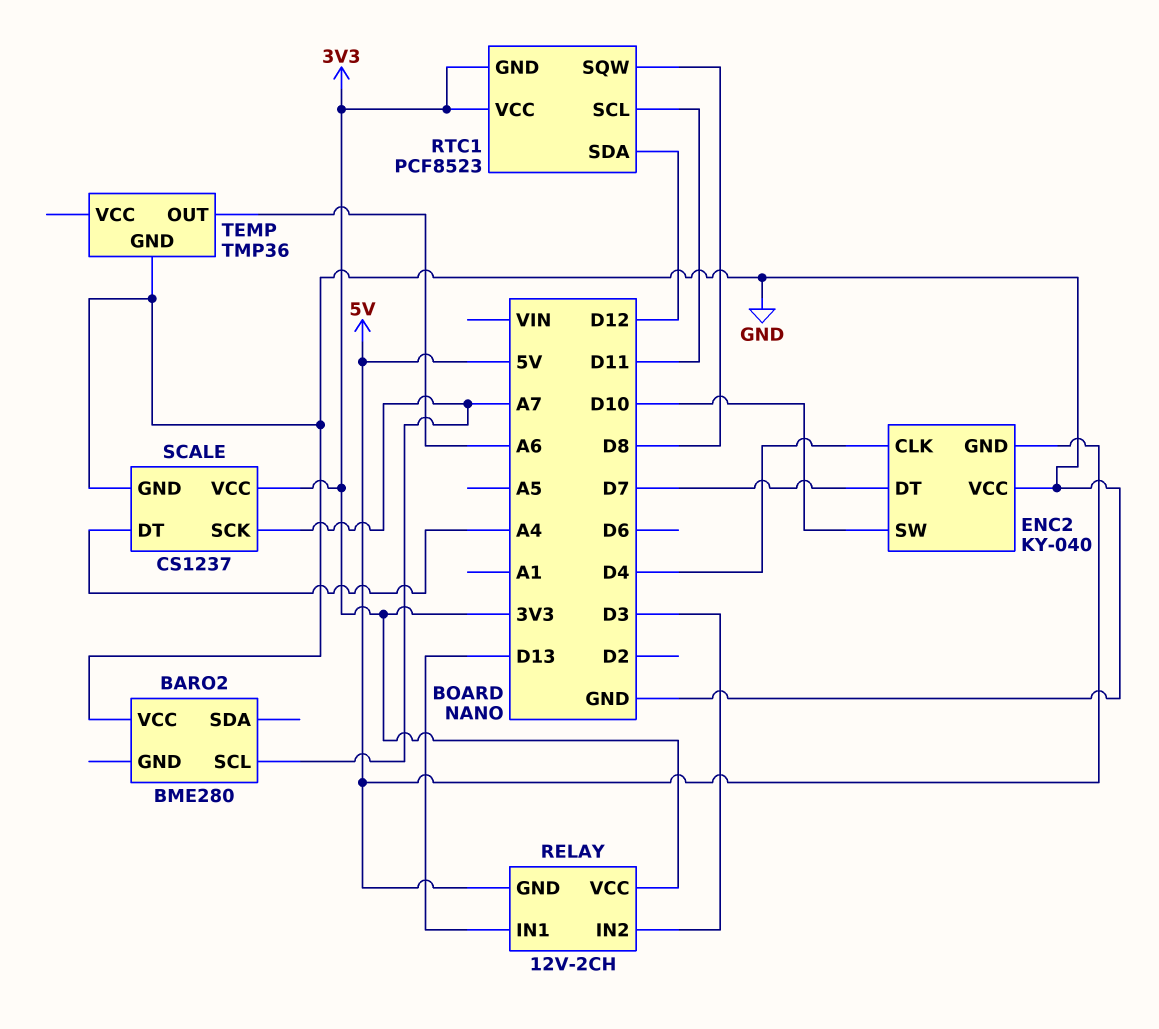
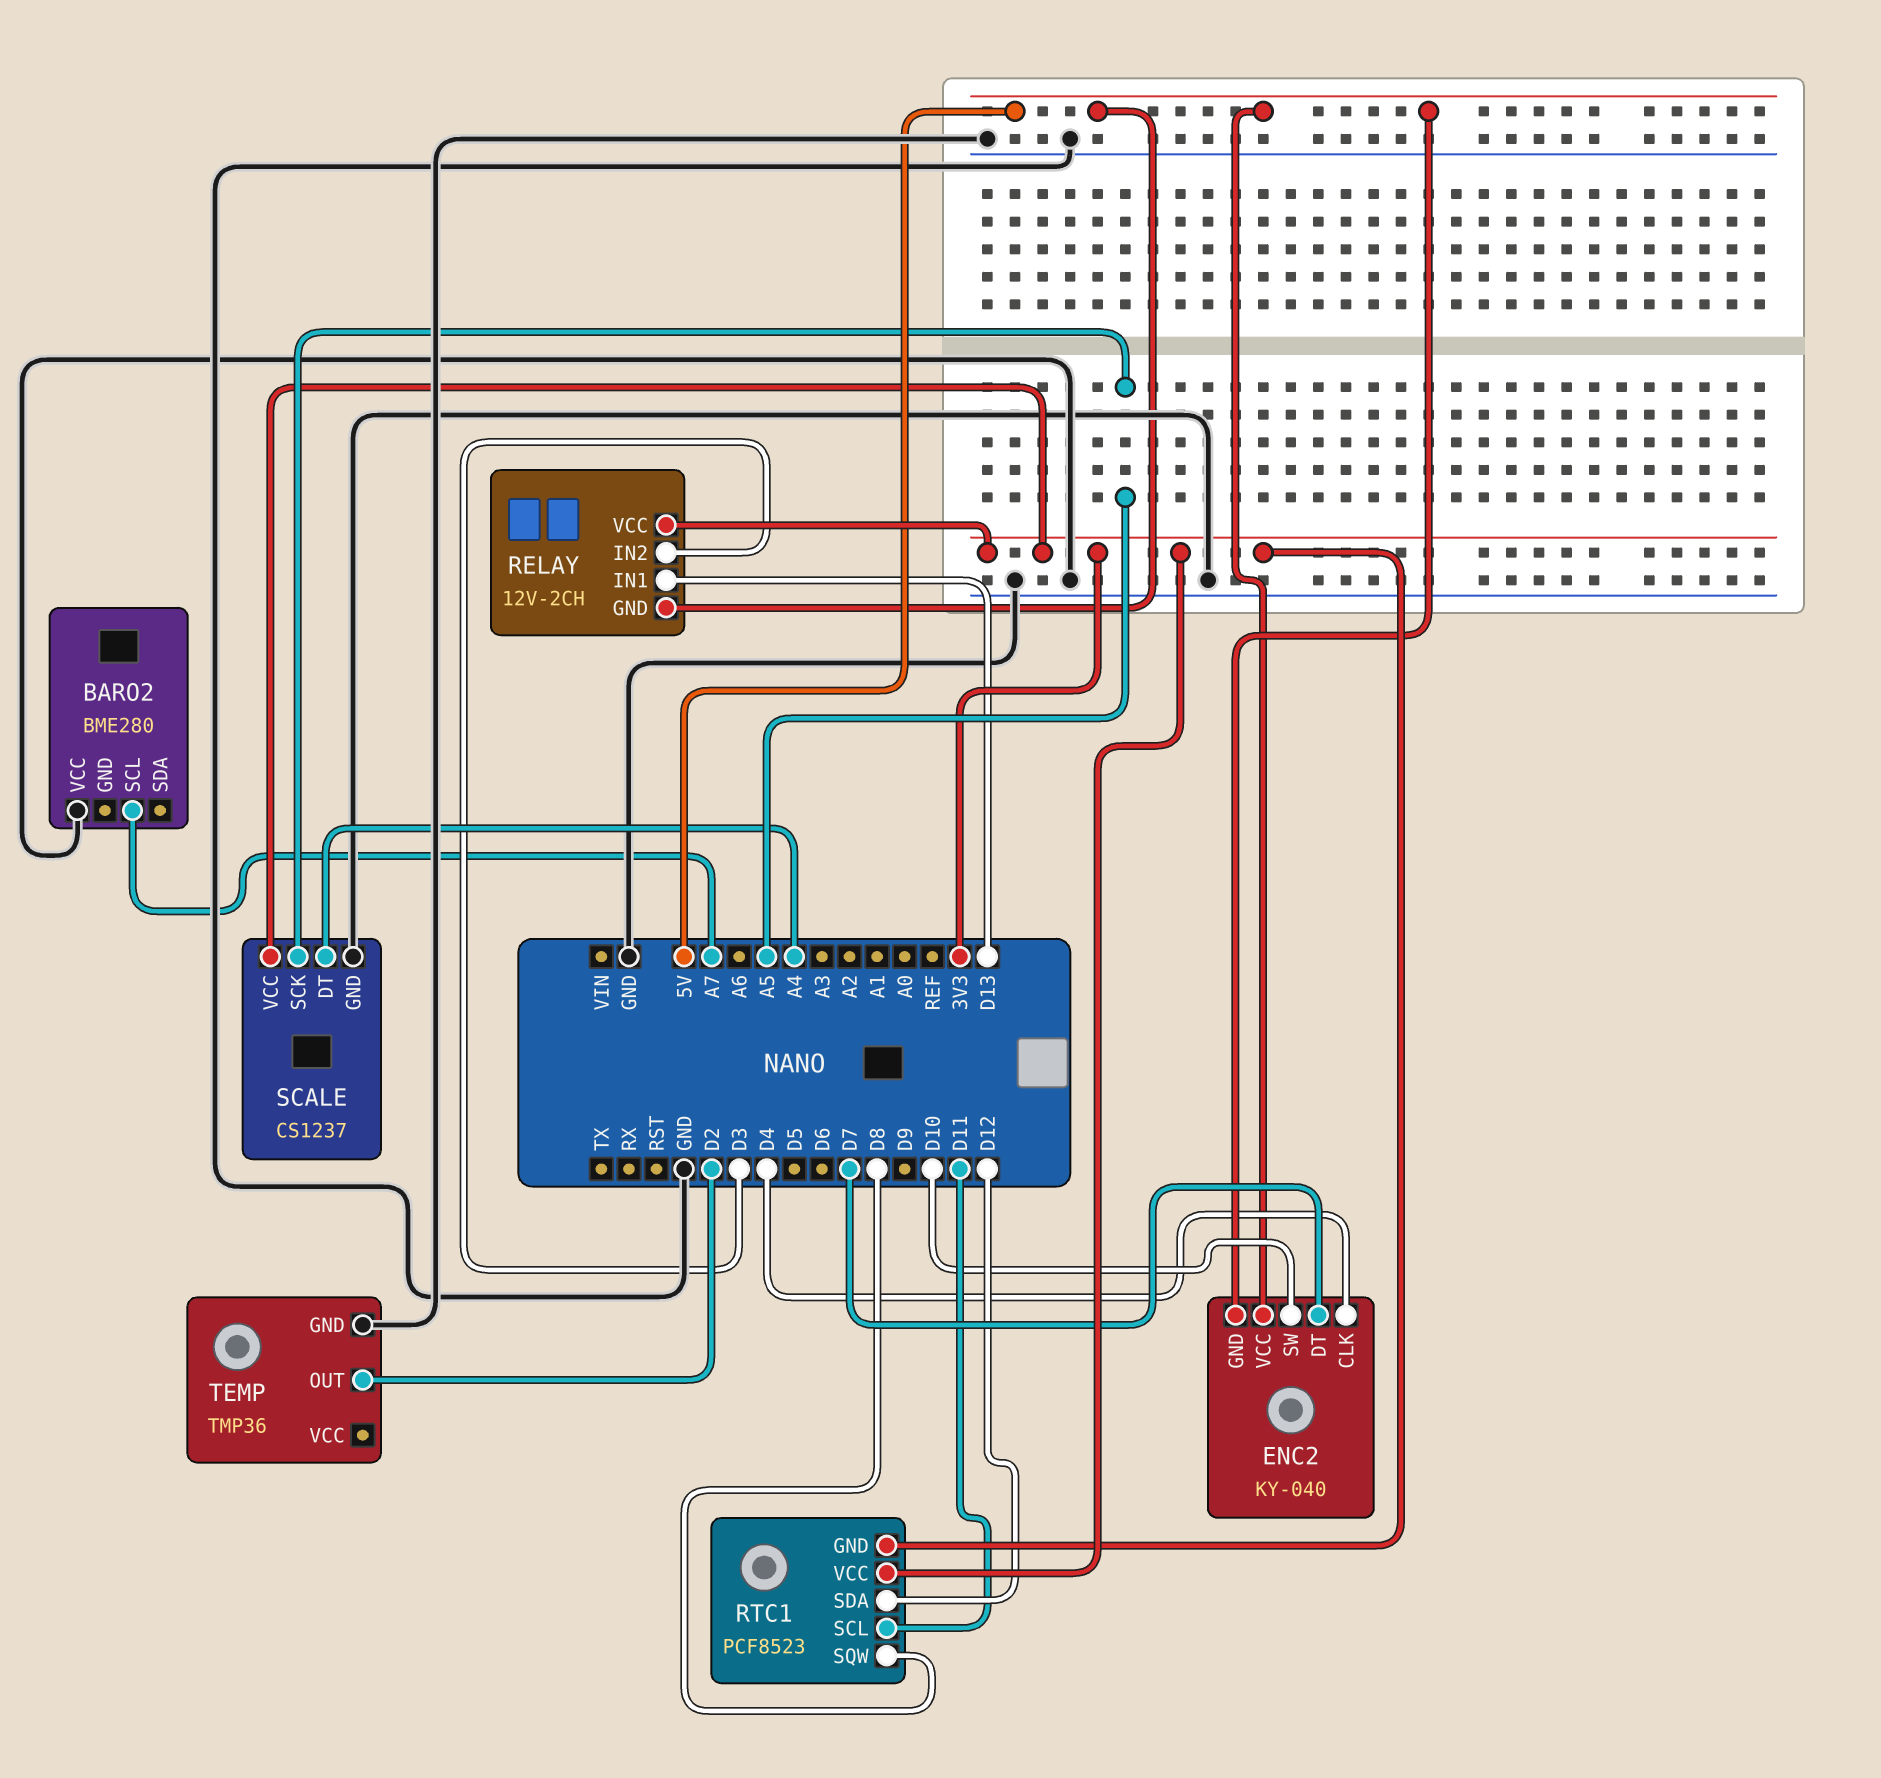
ENC2 pin VCC: GND -> 5V
SCALE pin SCK: A7 -> A5
TEMP pin OUT: A6 -> D2

